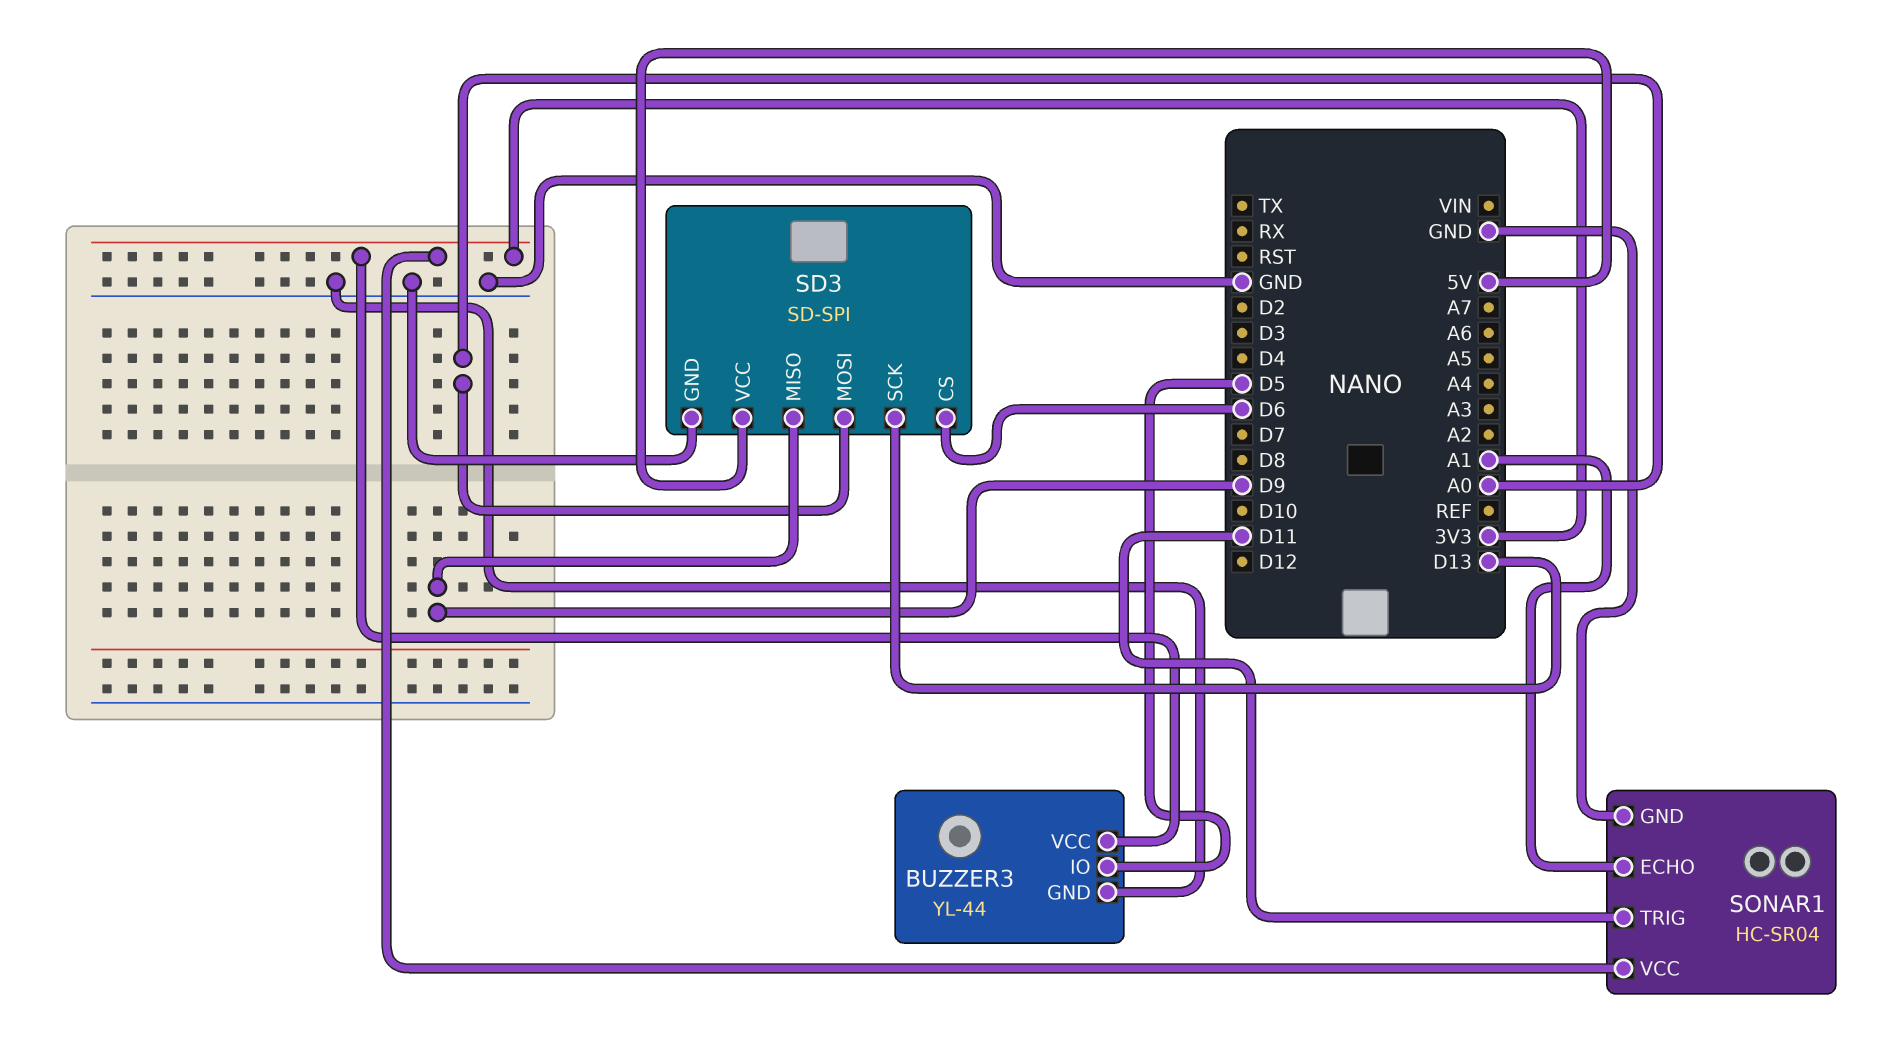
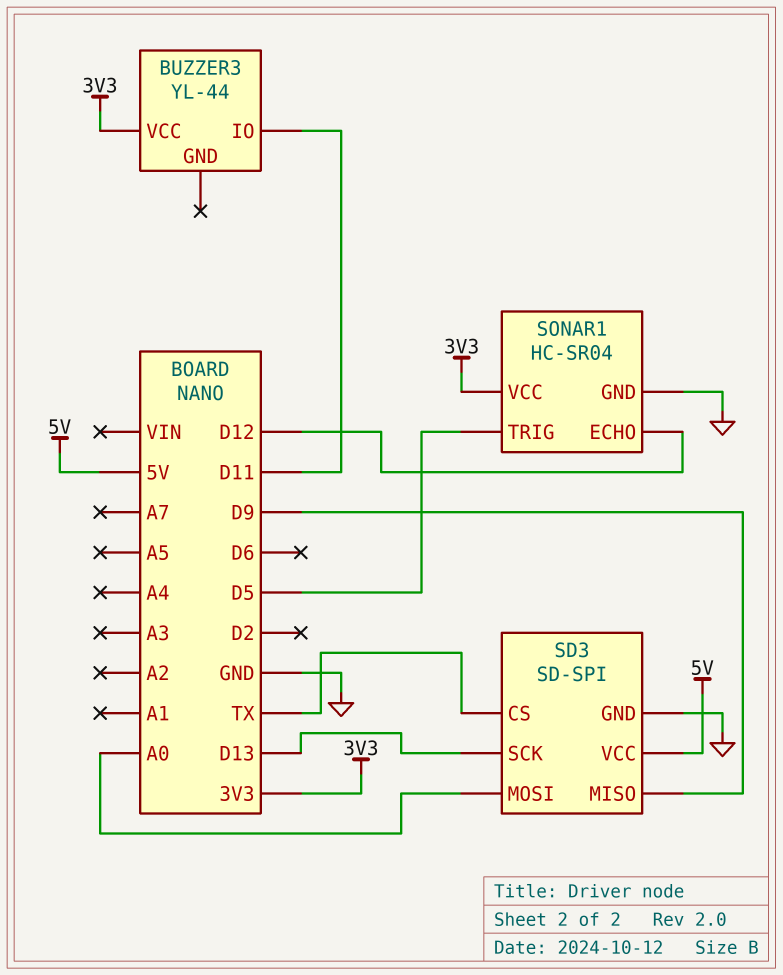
BUZZER3 pin GND: GND -> none
BUZZER3 pin IO: D5 -> D11
SD3 pin CS: D6 -> TX
SONAR1 pin ECHO: A1 -> D12
SONAR1 pin TRIG: D11 -> D5

